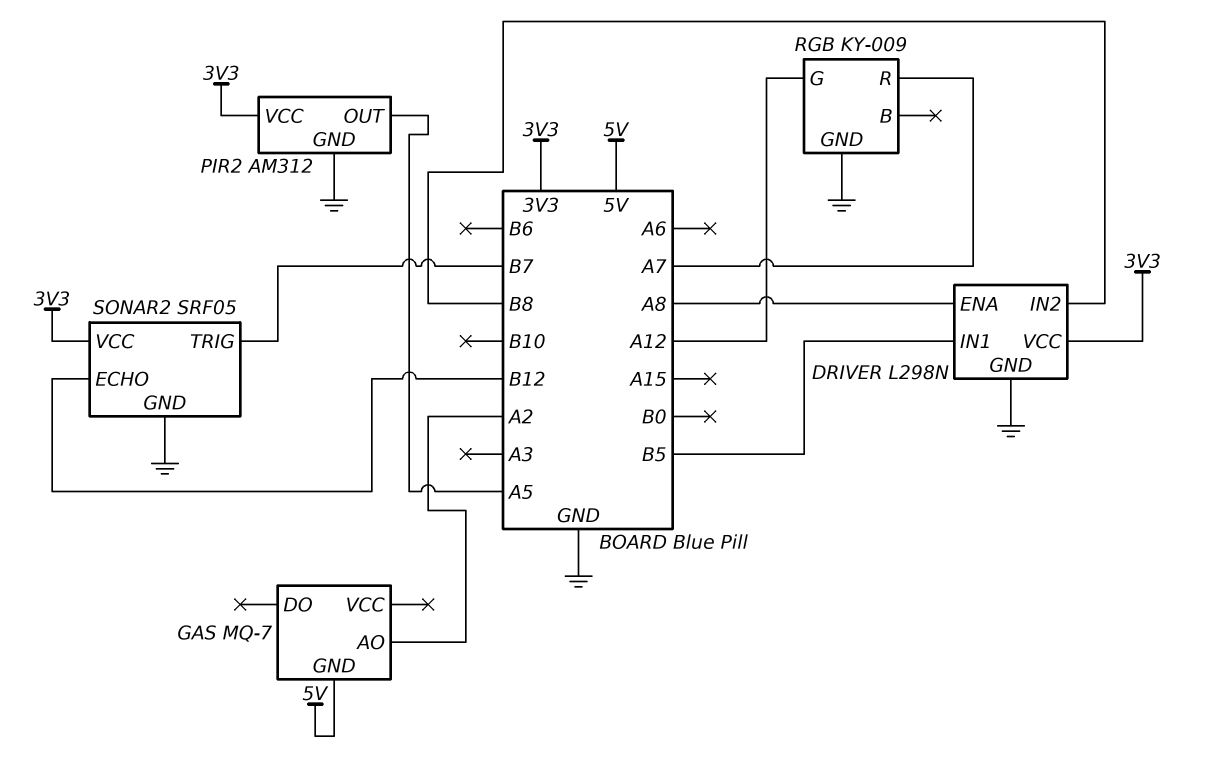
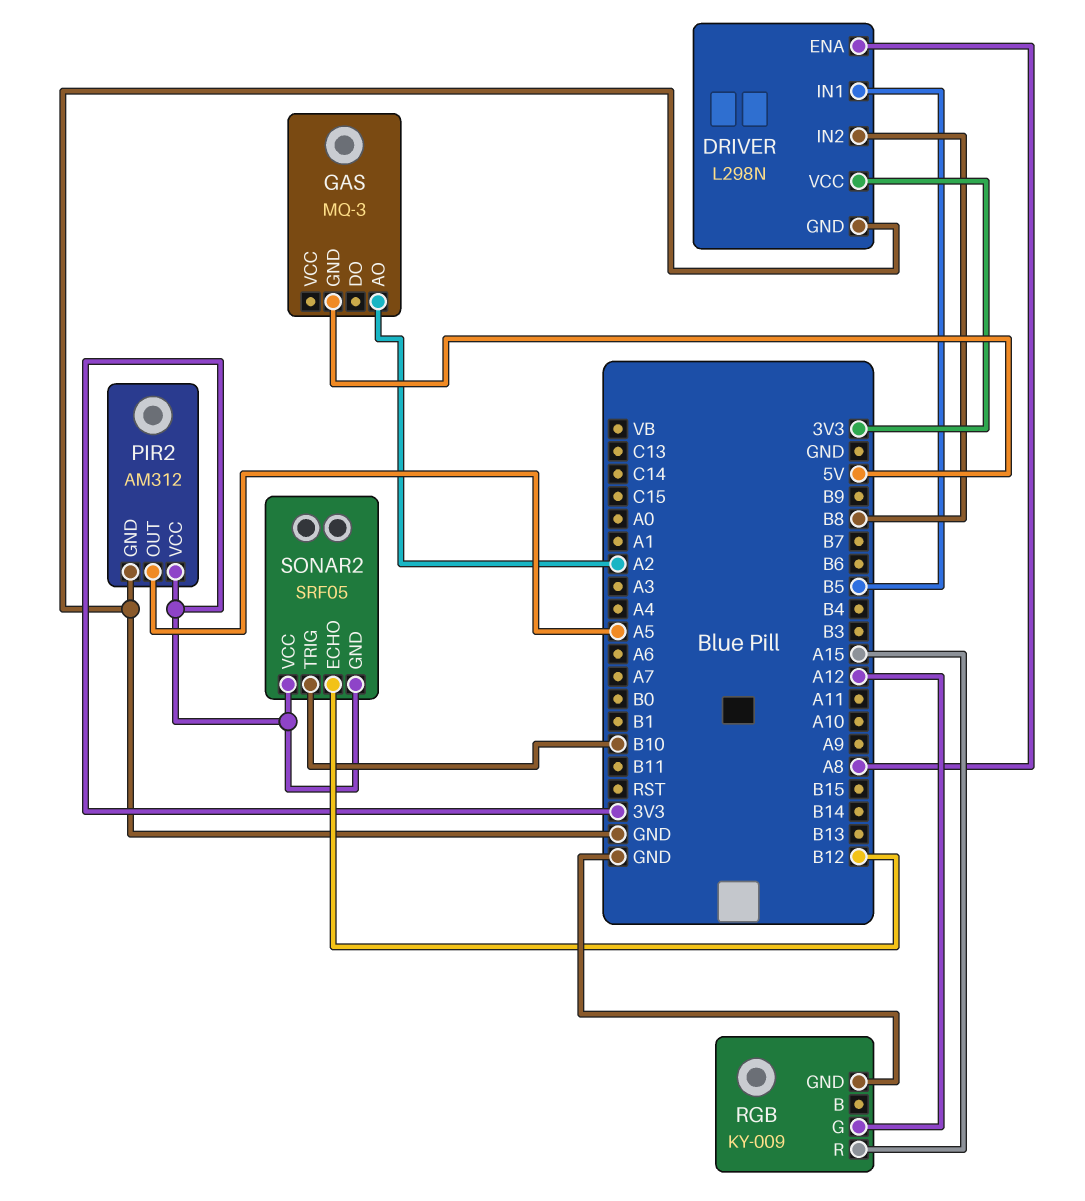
GAS: MQ-7 -> MQ-3
RGB pin R: A7 -> A15
SONAR2 pin GND: GND -> 3V3
SONAR2 pin TRIG: B7 -> B10

